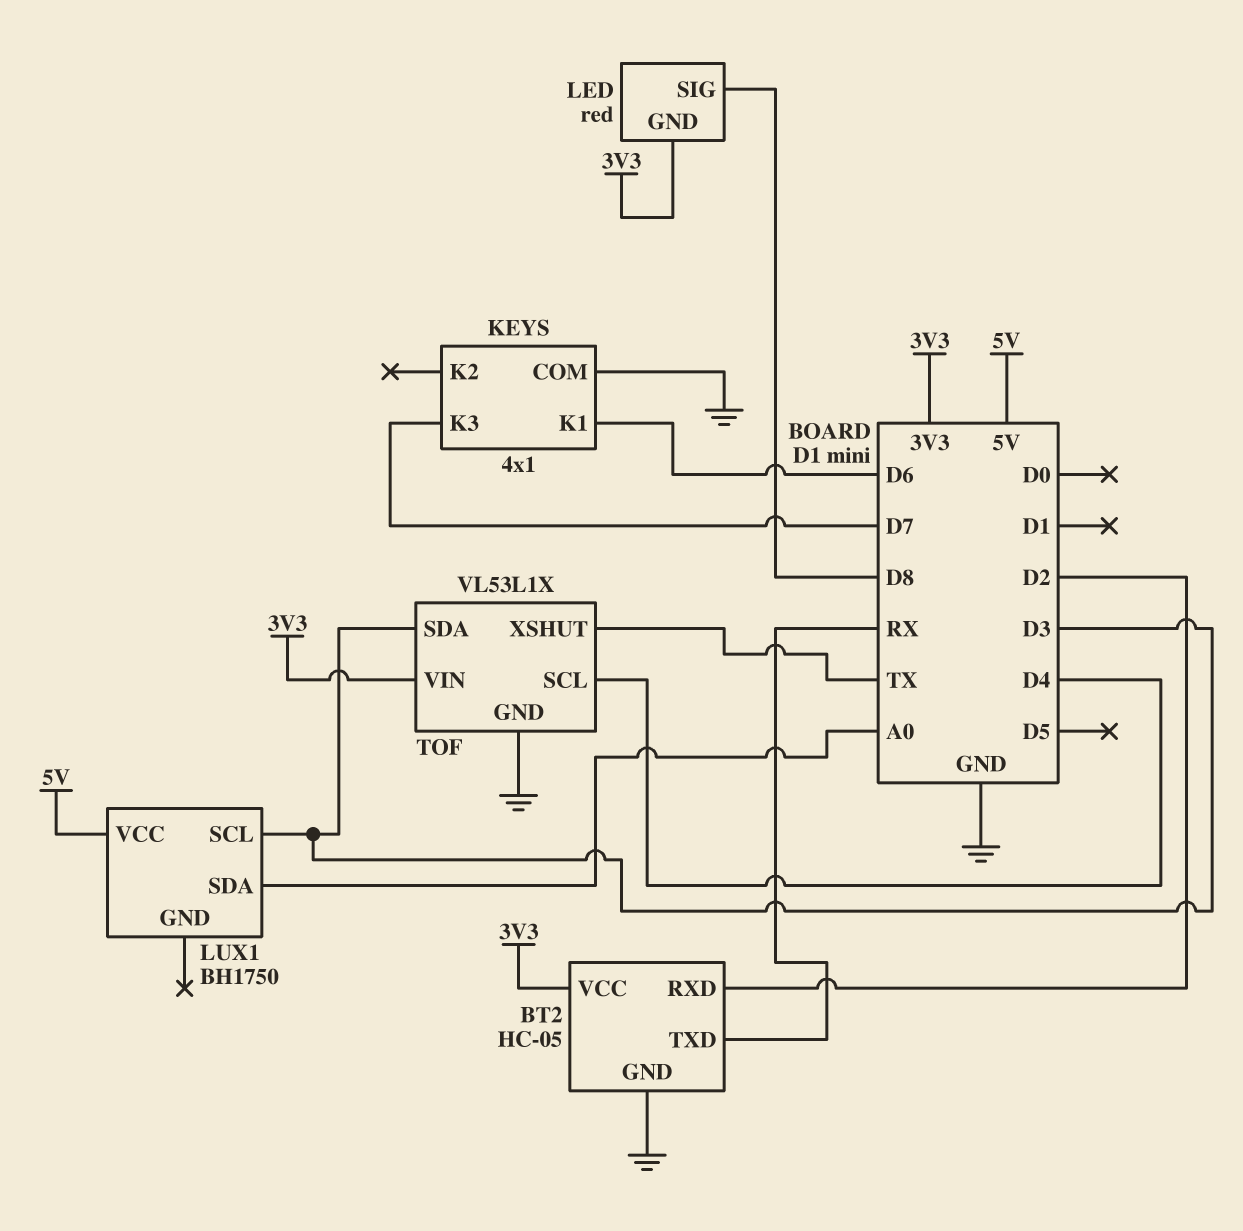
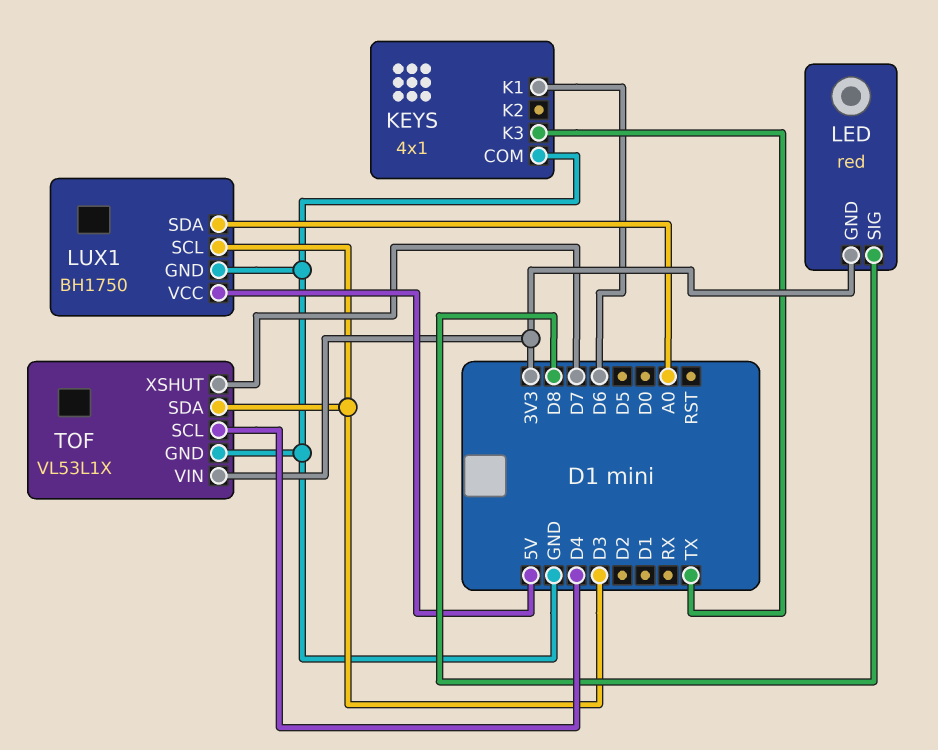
BT2: HC-05 -> none
BT2 pin GND: GND -> none
BT2 pin RXD: D2 -> none
BT2 pin TXD: RX -> none
BT2 pin VCC: 3V3 -> none
KEYS pin K3: D7 -> TX
LUX1 pin GND: none -> GND
TOF pin XSHUT: TX -> D7

